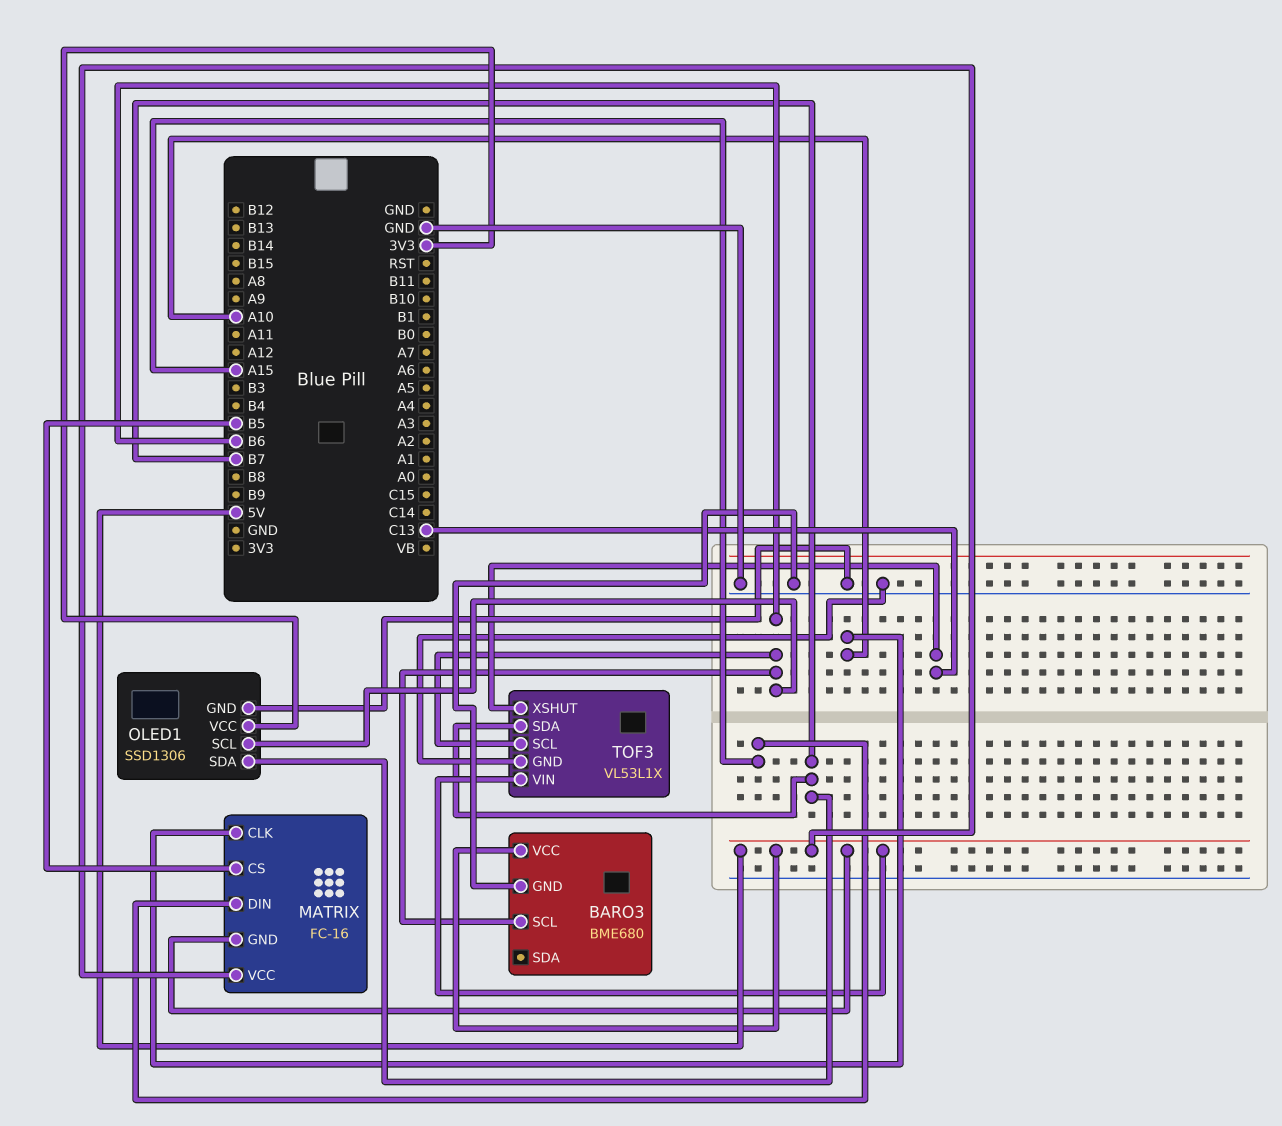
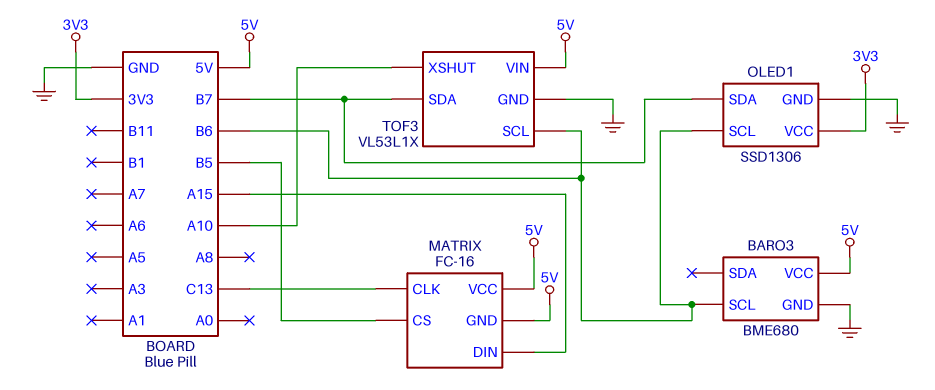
MATRIX pin CLK: A10 -> C13
TOF3 pin XSHUT: C13 -> A10

